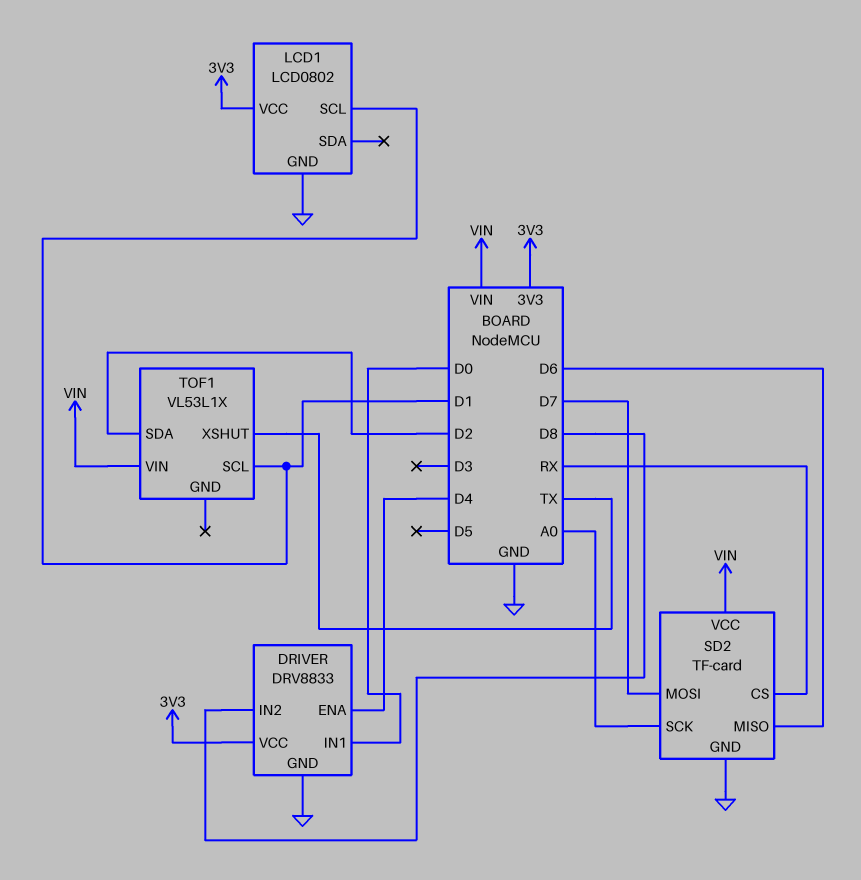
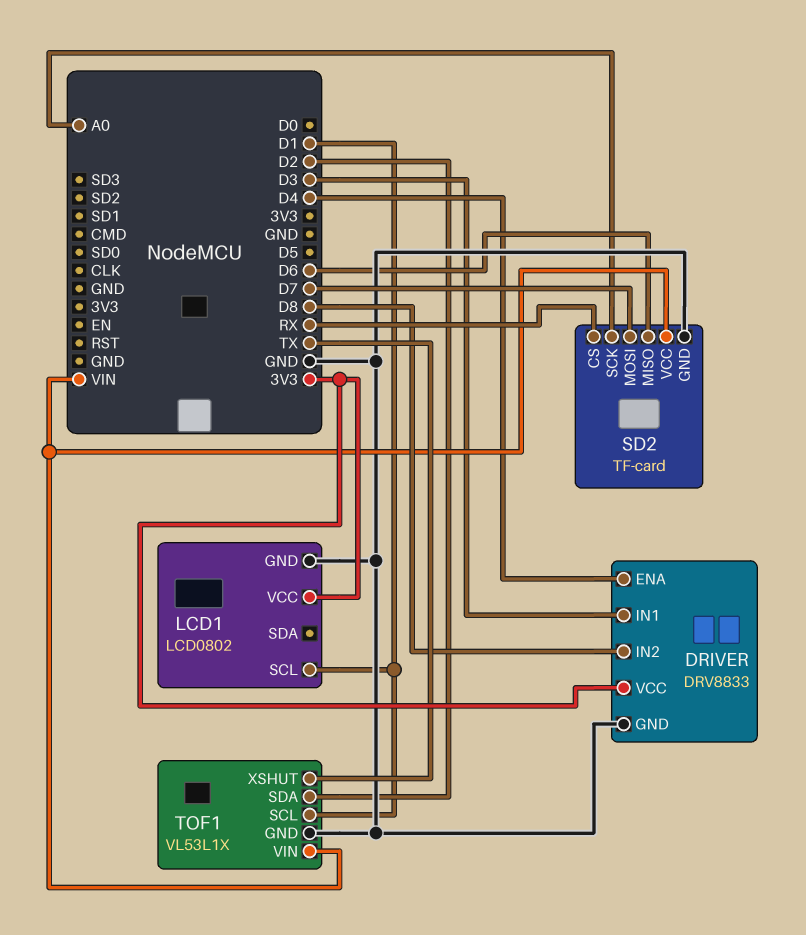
DRIVER pin IN1: D0 -> D3
TOF1 pin GND: none -> GND

